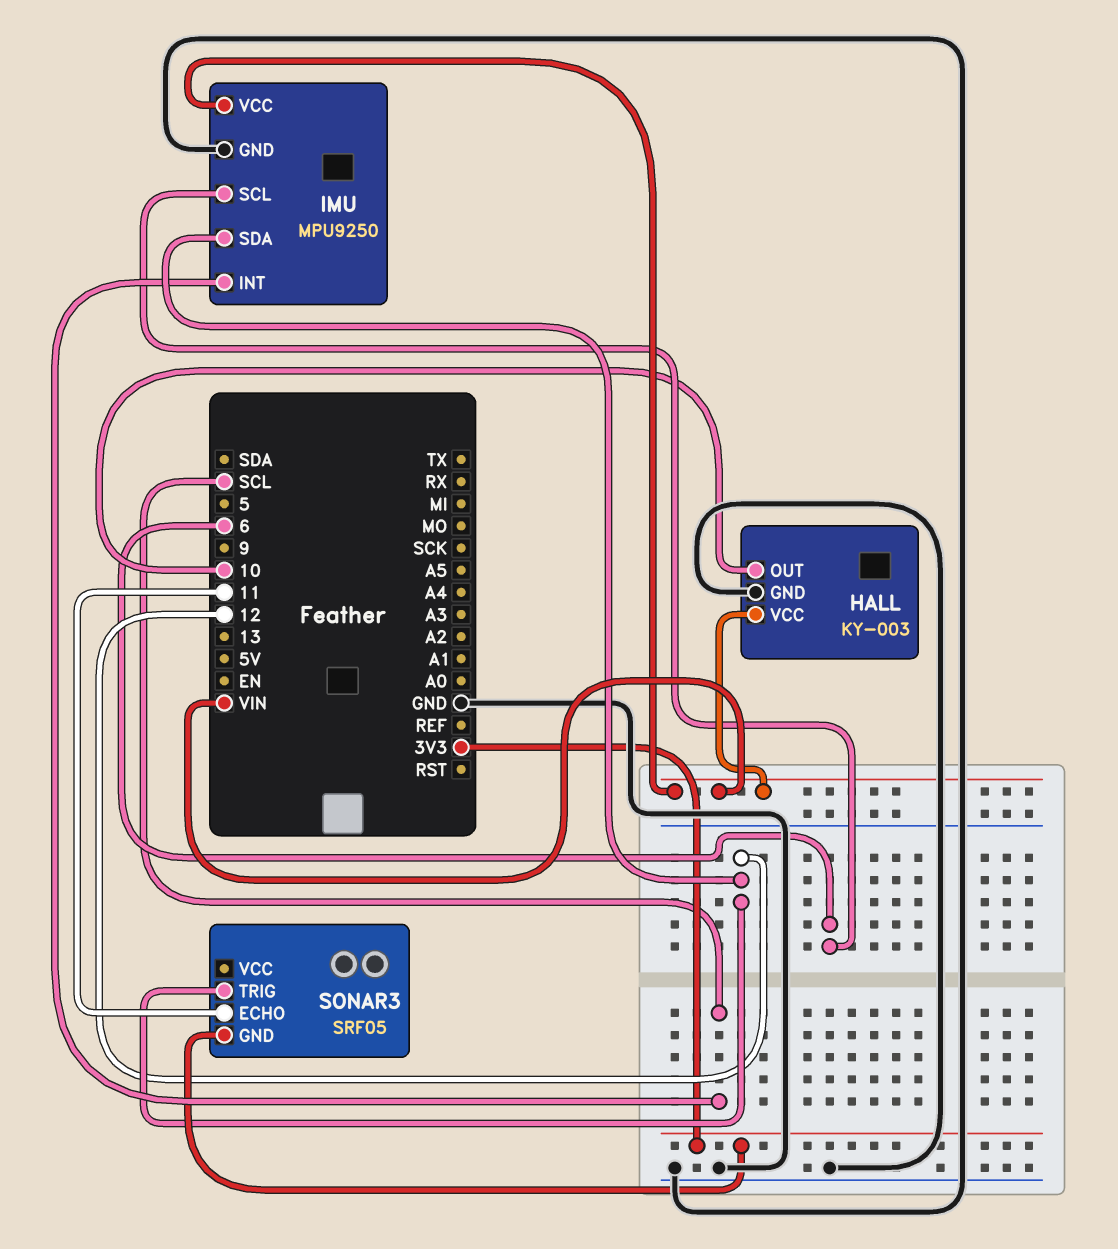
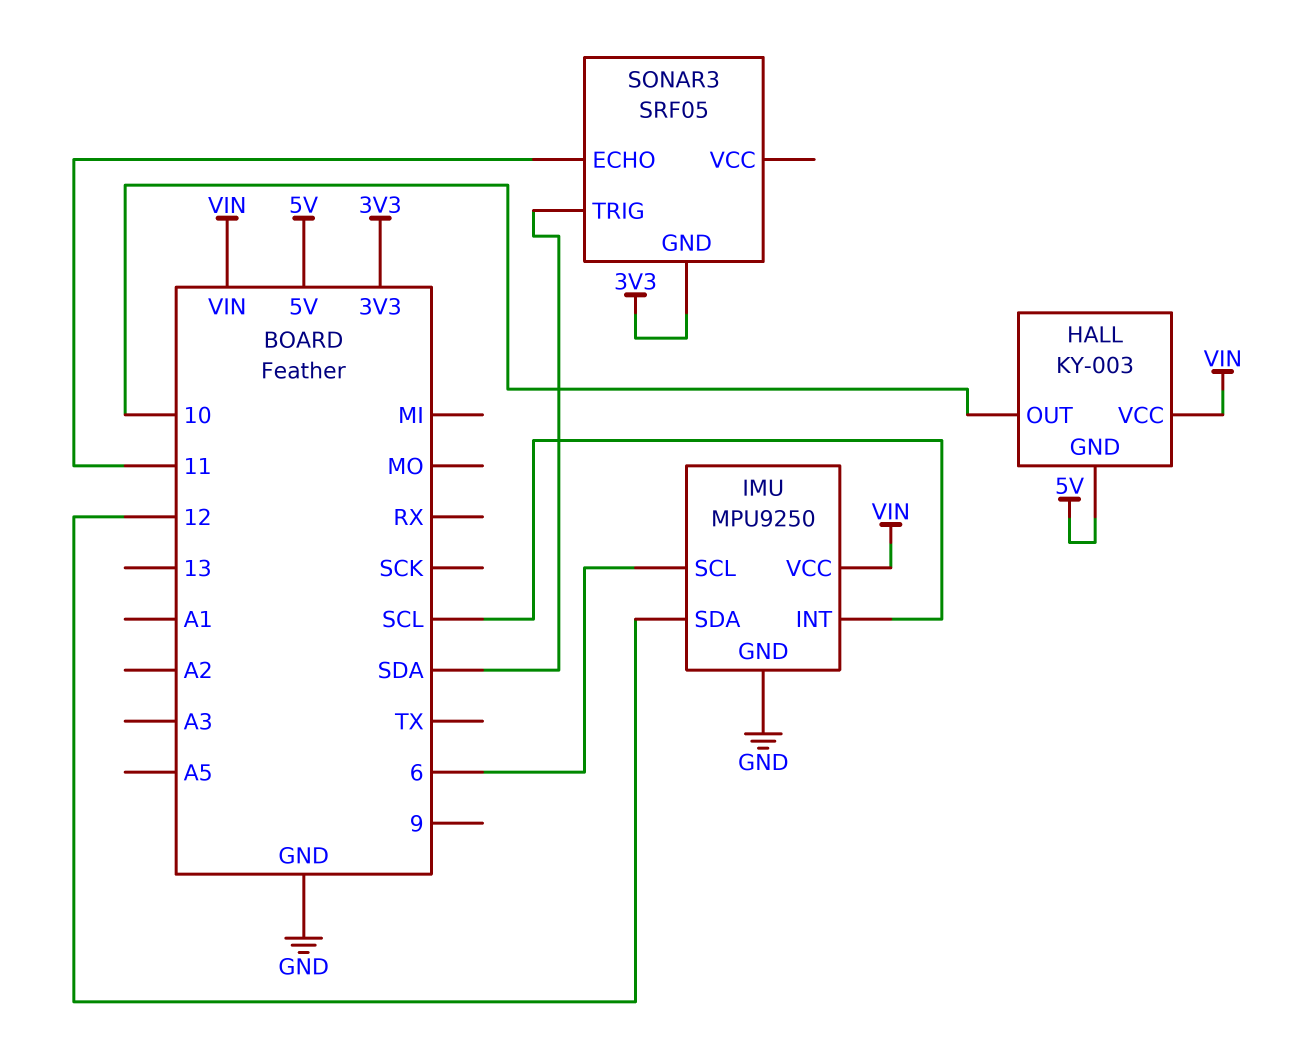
HALL pin GND: GND -> 5V
SONAR3 pin TRIG: 12 -> SDA

